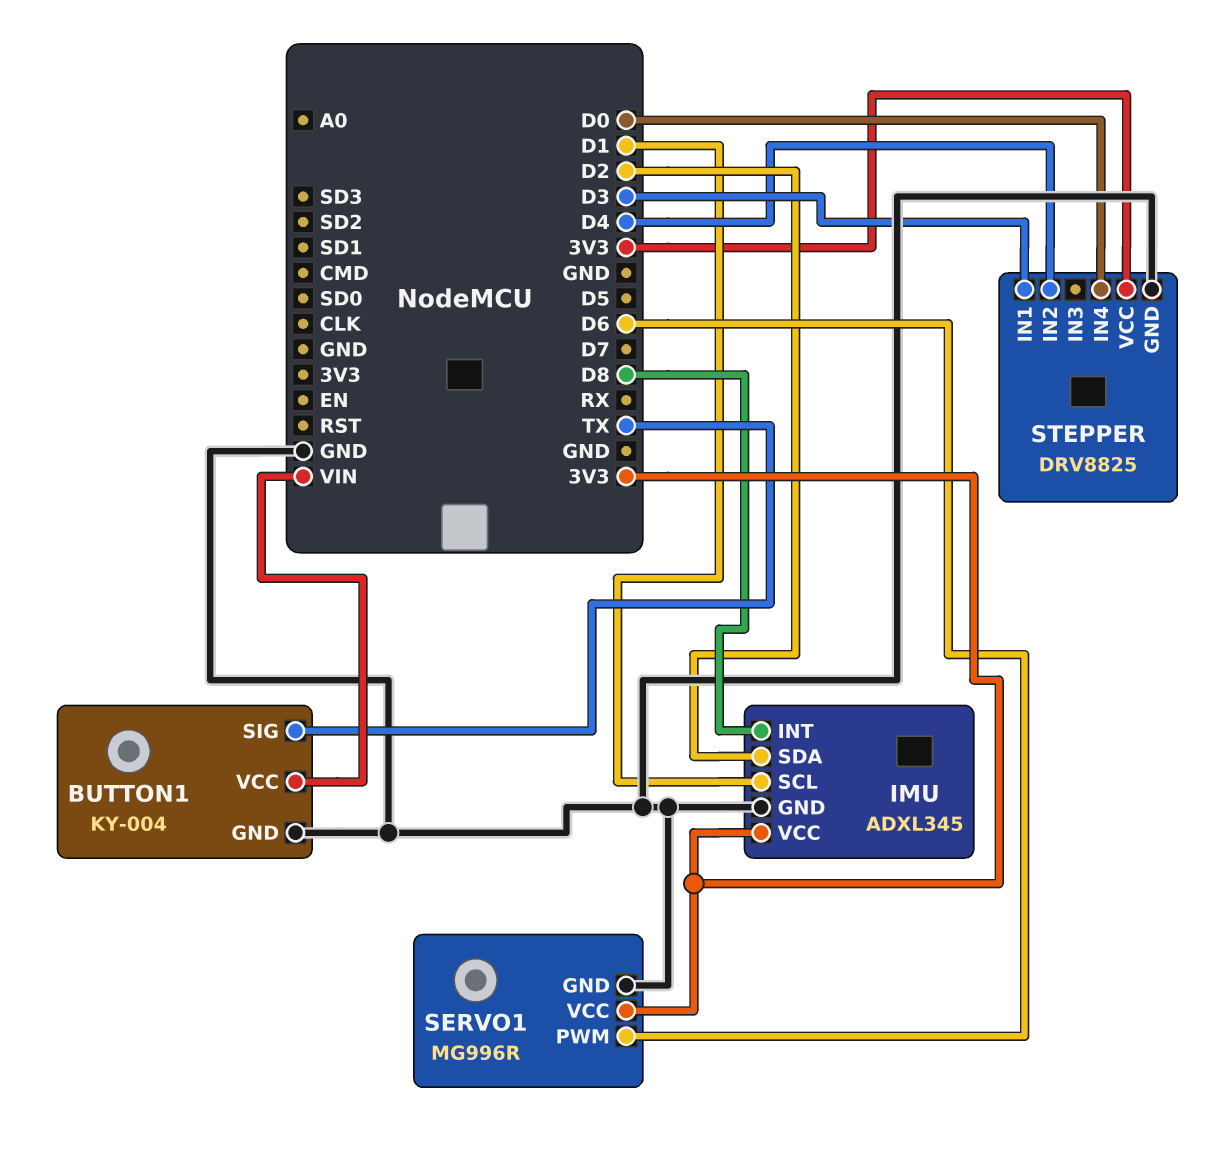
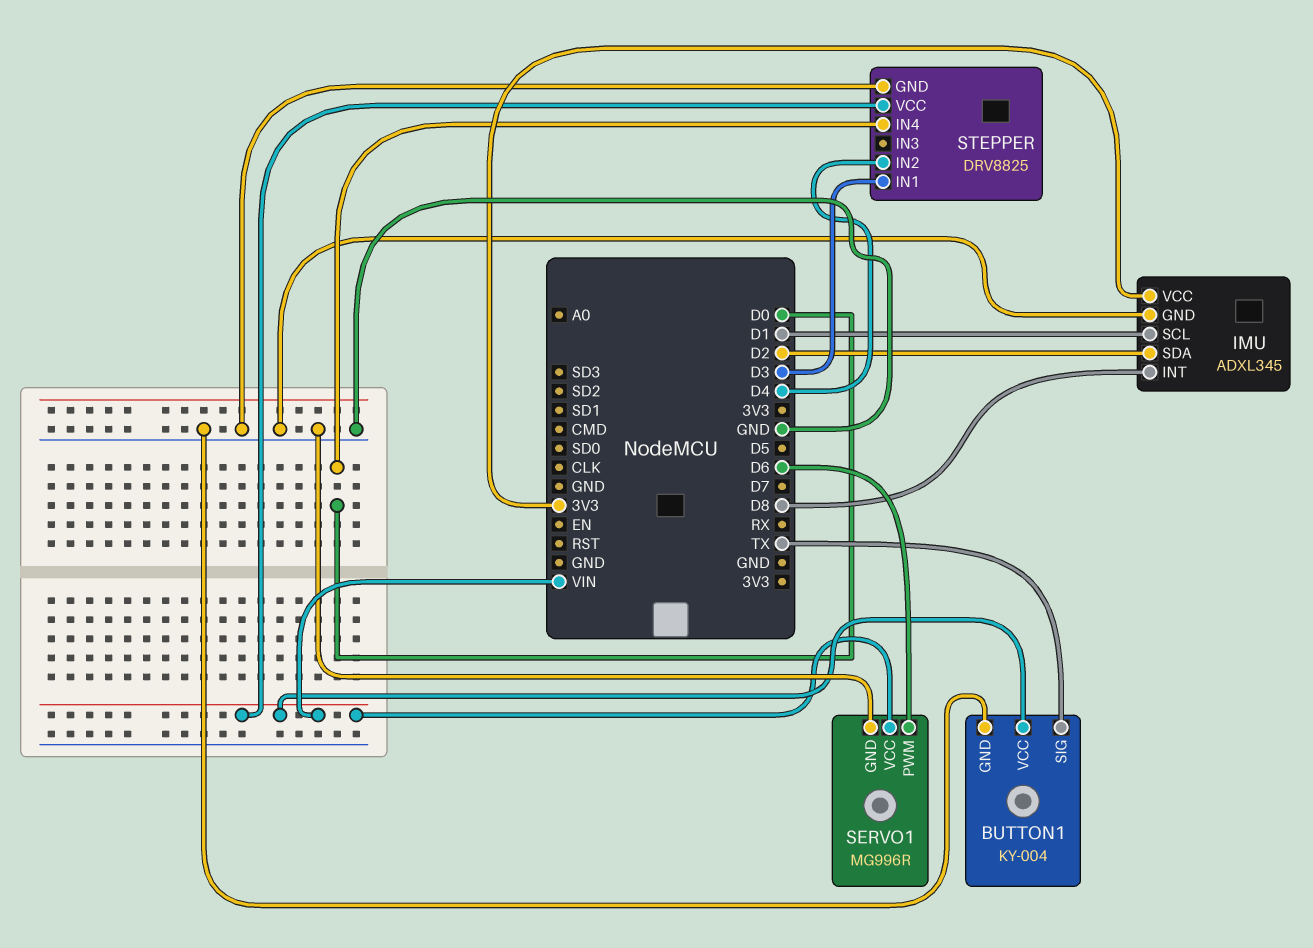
SERVO1 pin VCC: 3V3 -> VIN
STEPPER pin VCC: 3V3 -> VIN

